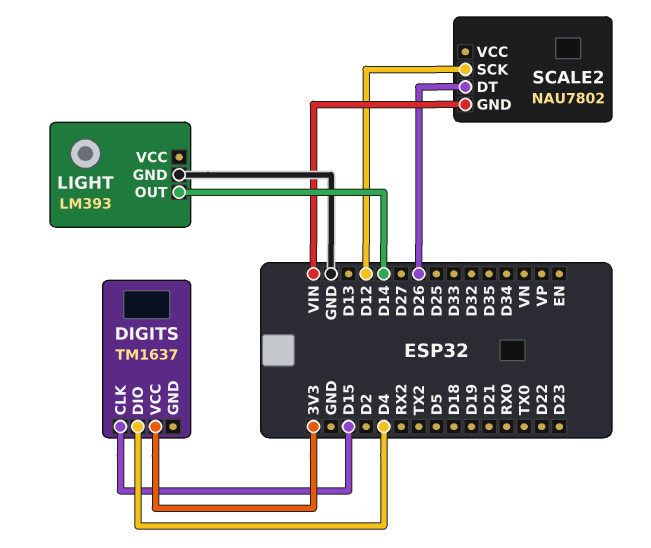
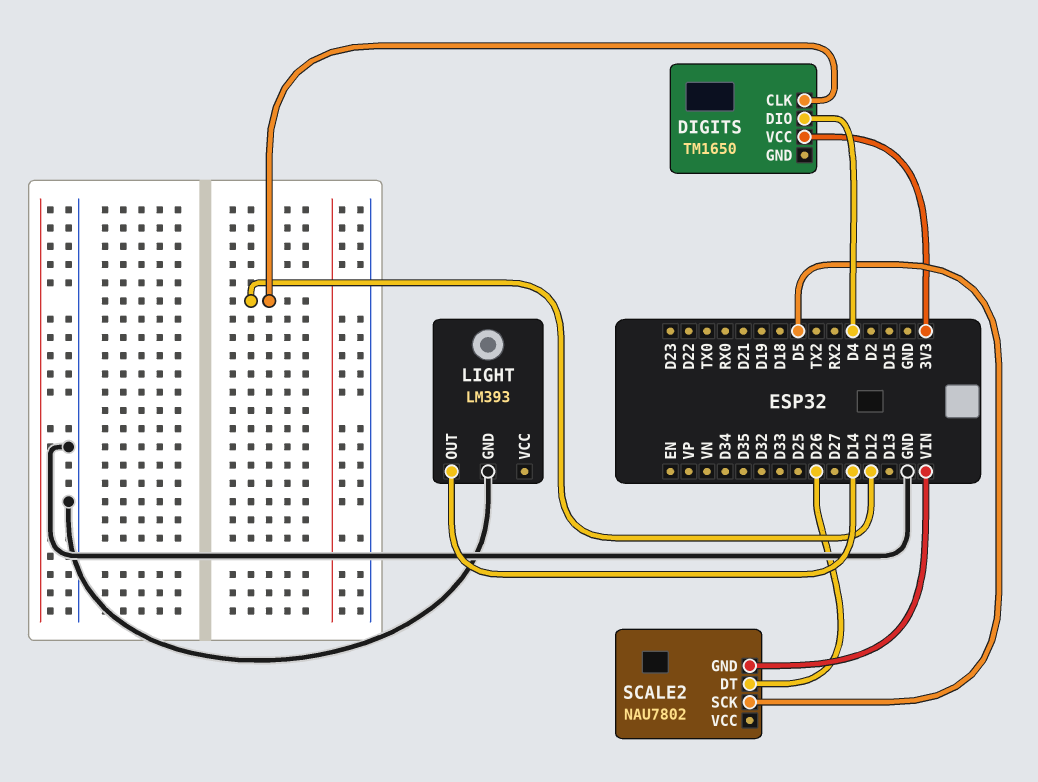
DIGITS: TM1637 -> TM1650
DIGITS pin CLK: D15 -> D12
SCALE2 pin SCK: D12 -> D5

